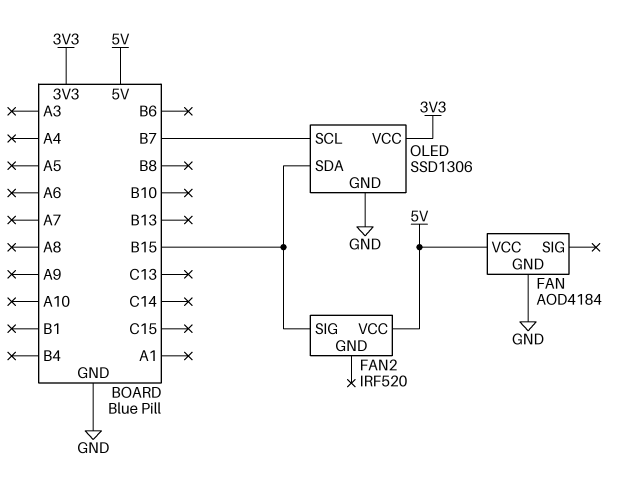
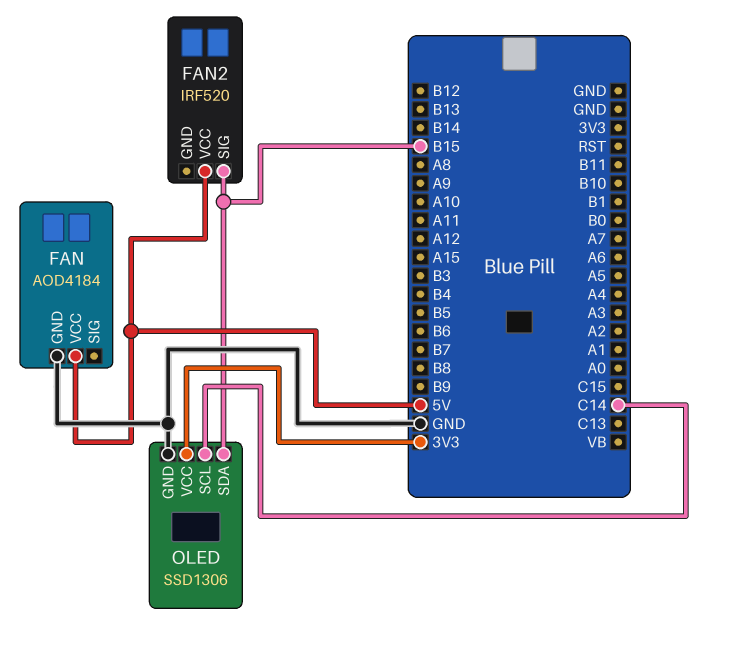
OLED pin SCL: B7 -> C14

